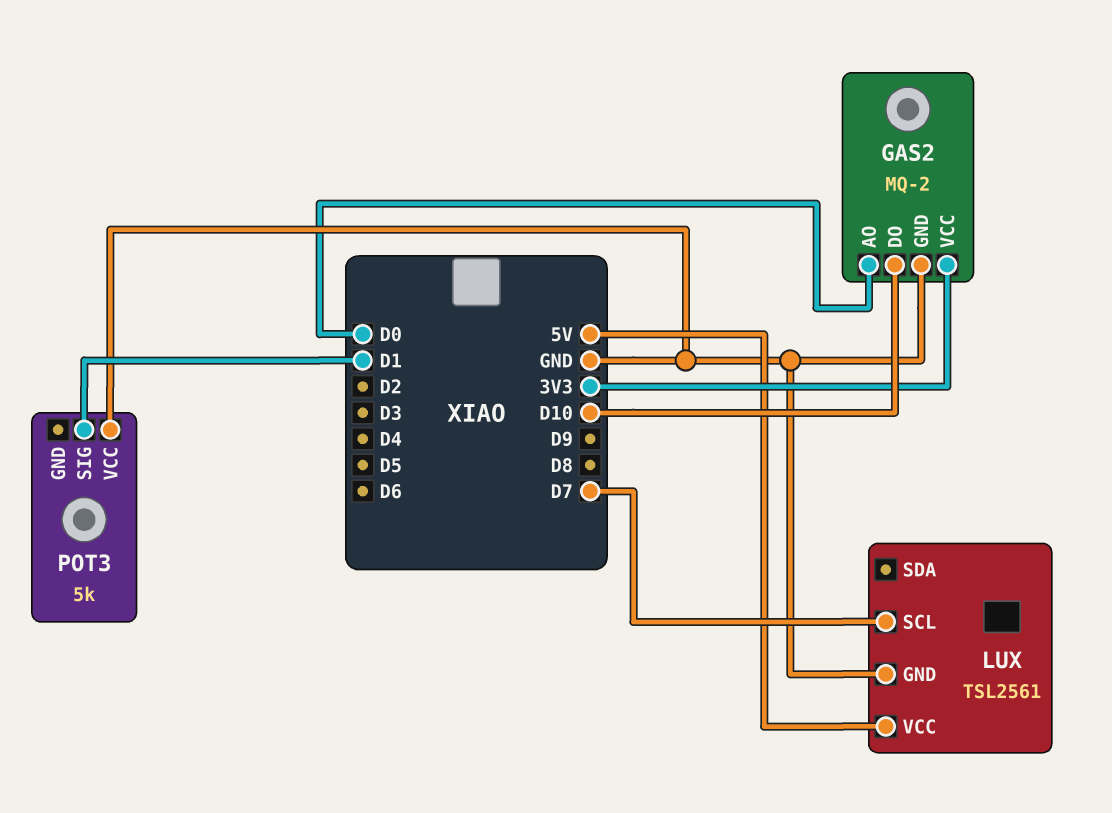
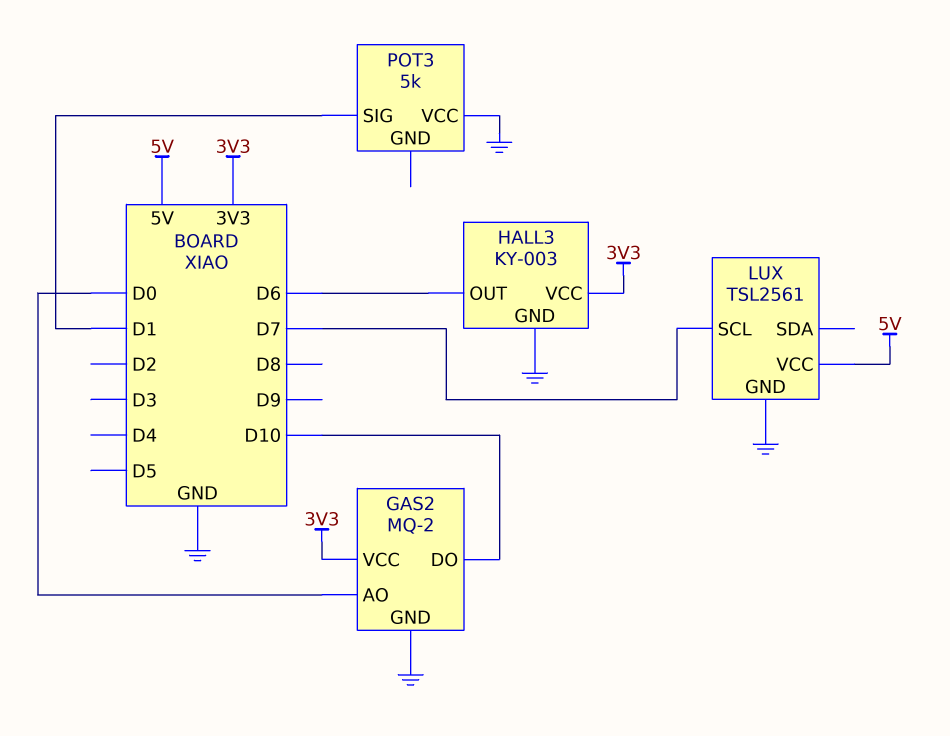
HALL3: none -> KY-003
HALL3 pin GND: none -> GND
HALL3 pin OUT: none -> D6
HALL3 pin VCC: none -> 3V3

